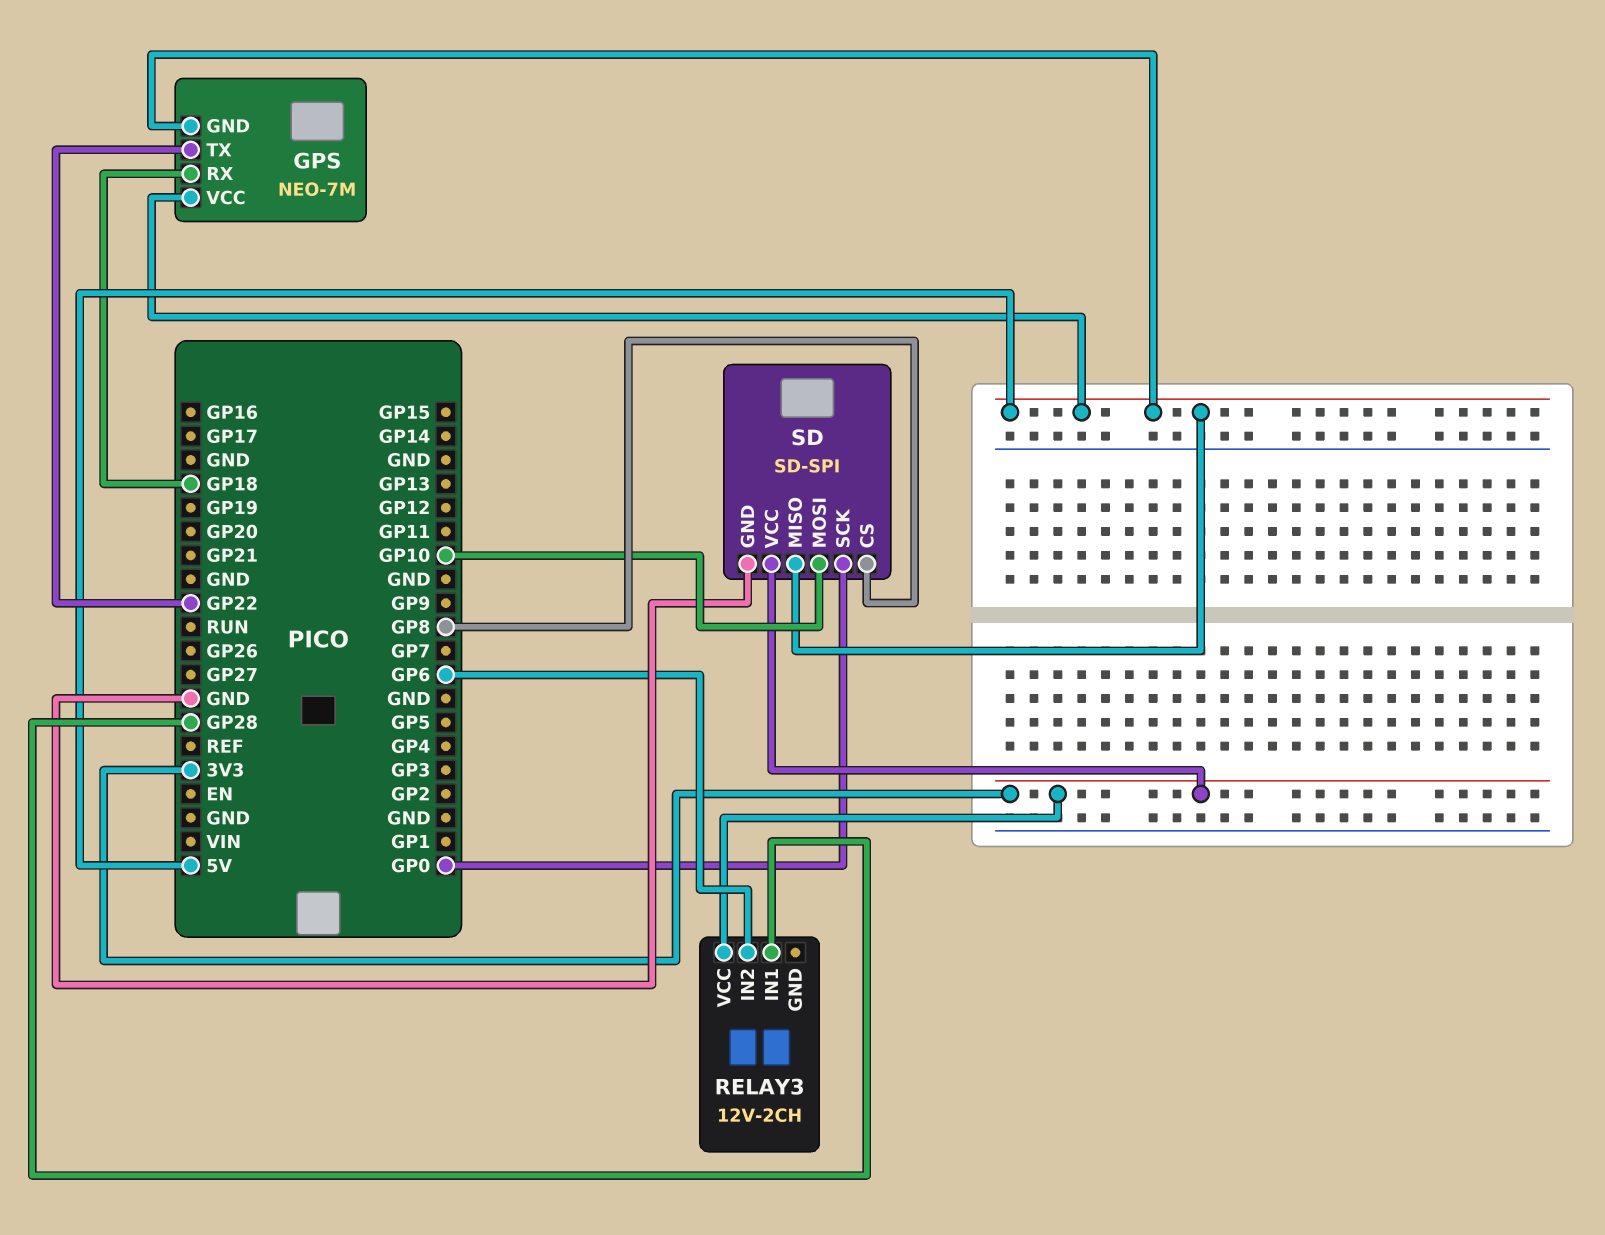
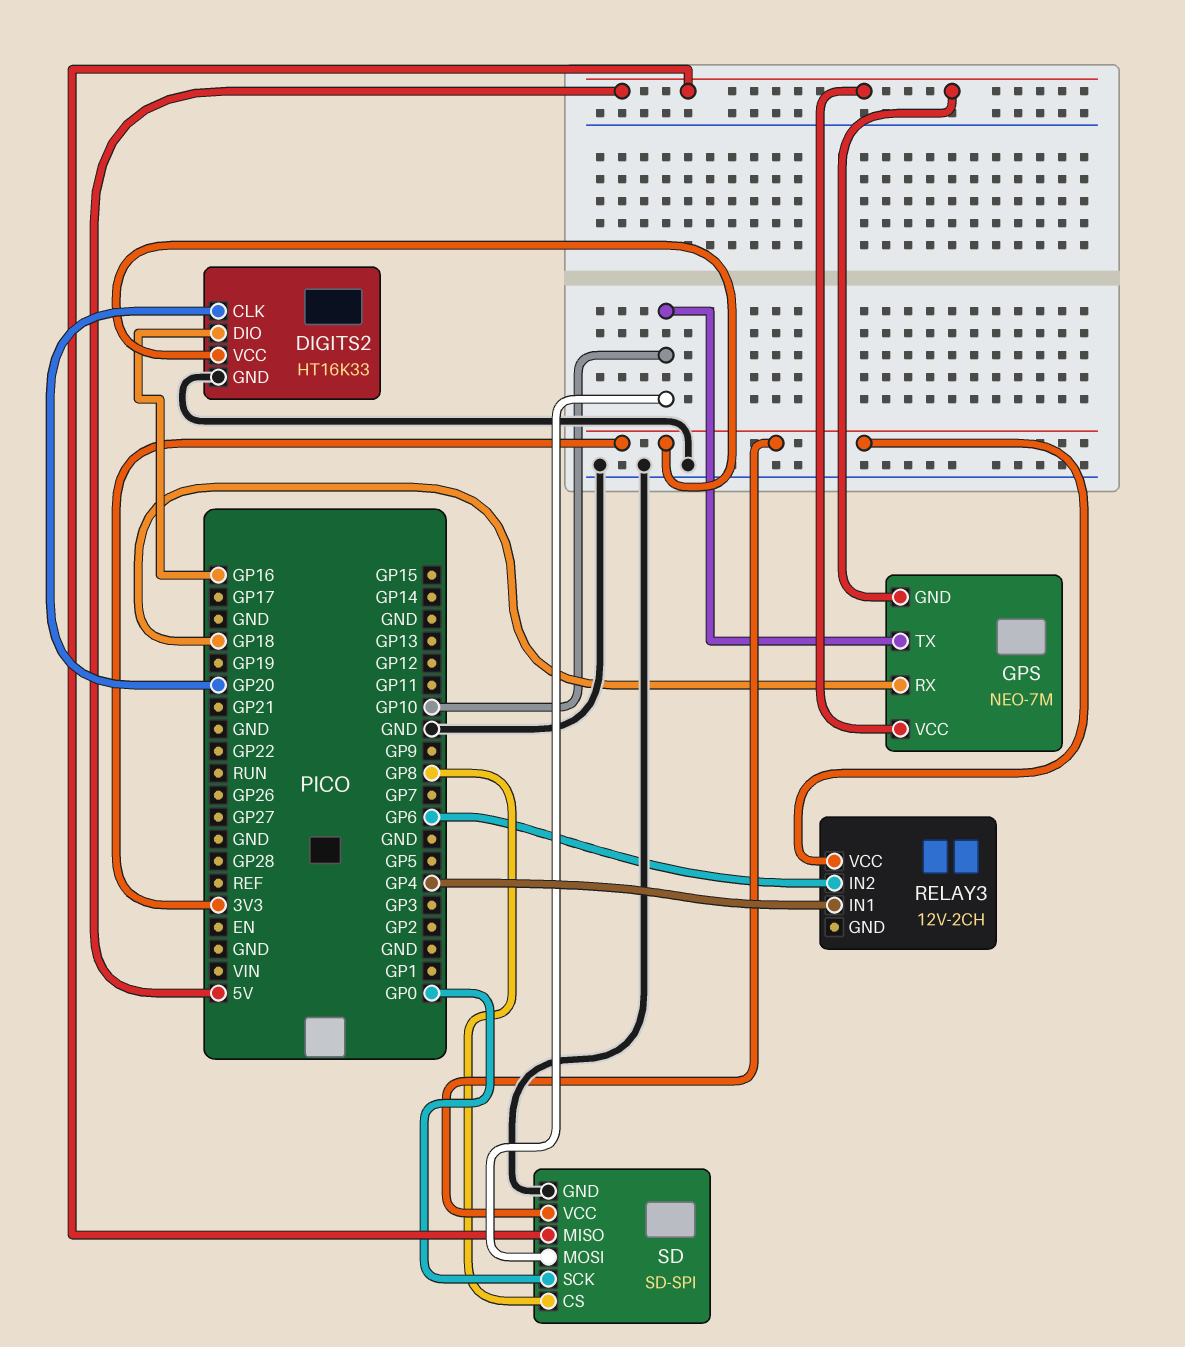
DIGITS2: none -> HT16K33
DIGITS2 pin CLK: none -> GP20
DIGITS2 pin DIO: none -> GP16
DIGITS2 pin GND: none -> GND
DIGITS2 pin VCC: none -> 3V3
GPS pin TX: GP22 -> GP10
RELAY3 pin IN1: GP28 -> GP4

